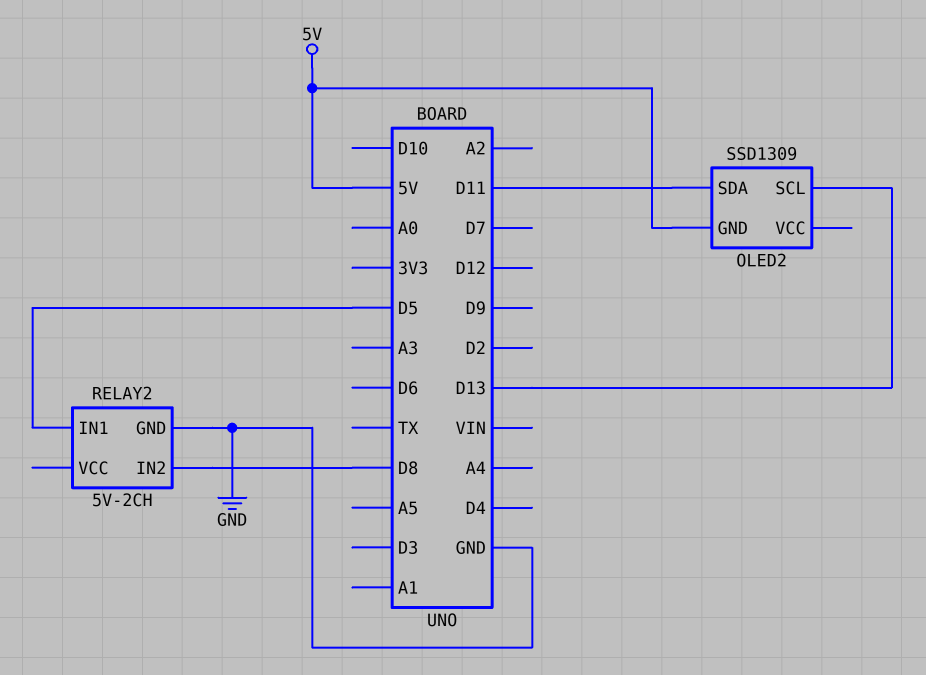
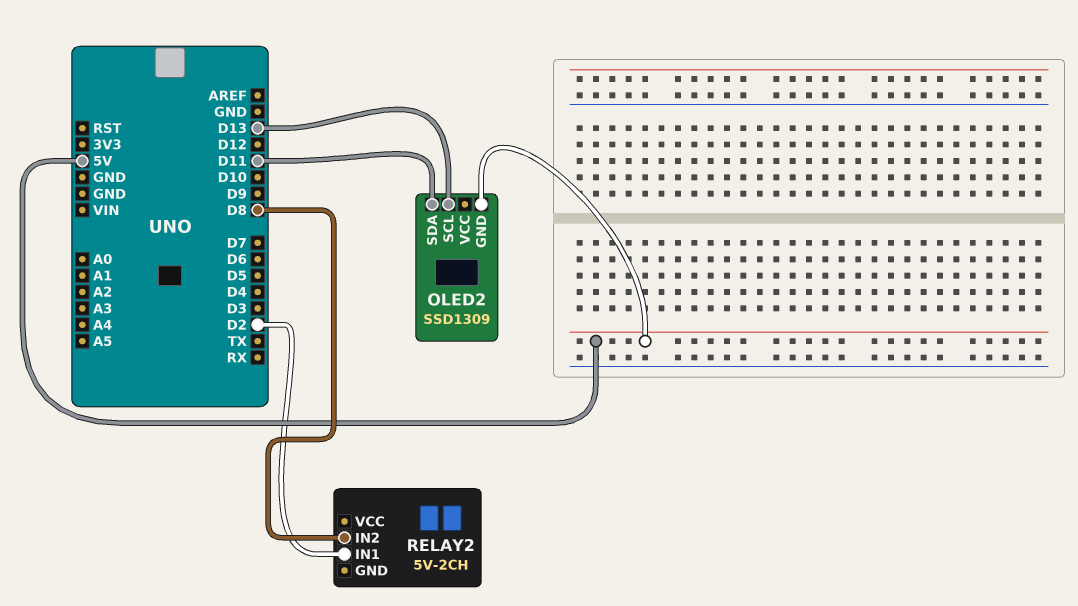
RELAY2 pin GND: GND -> none
RELAY2 pin IN1: D5 -> D2

